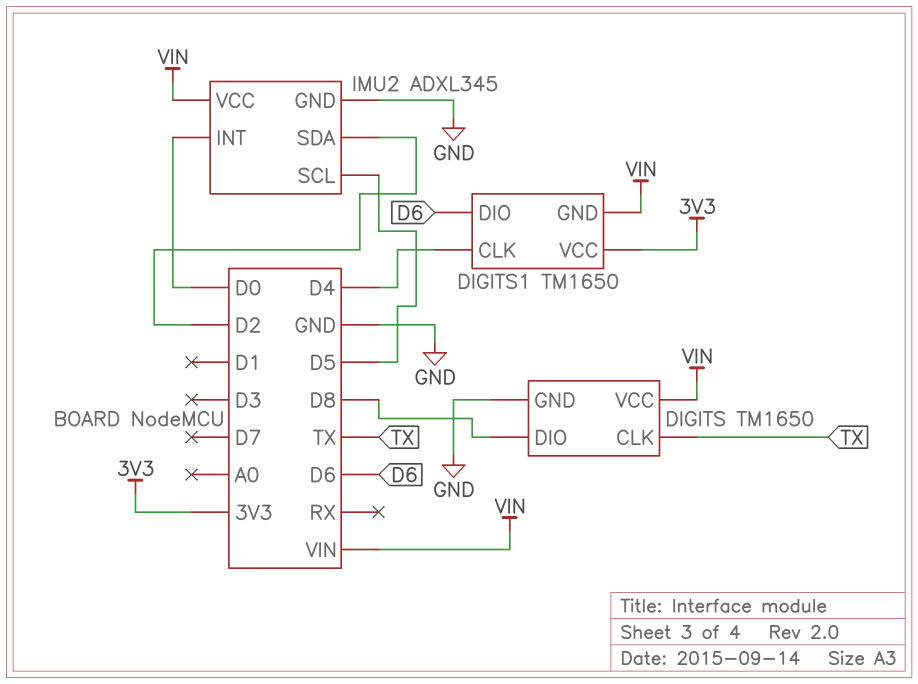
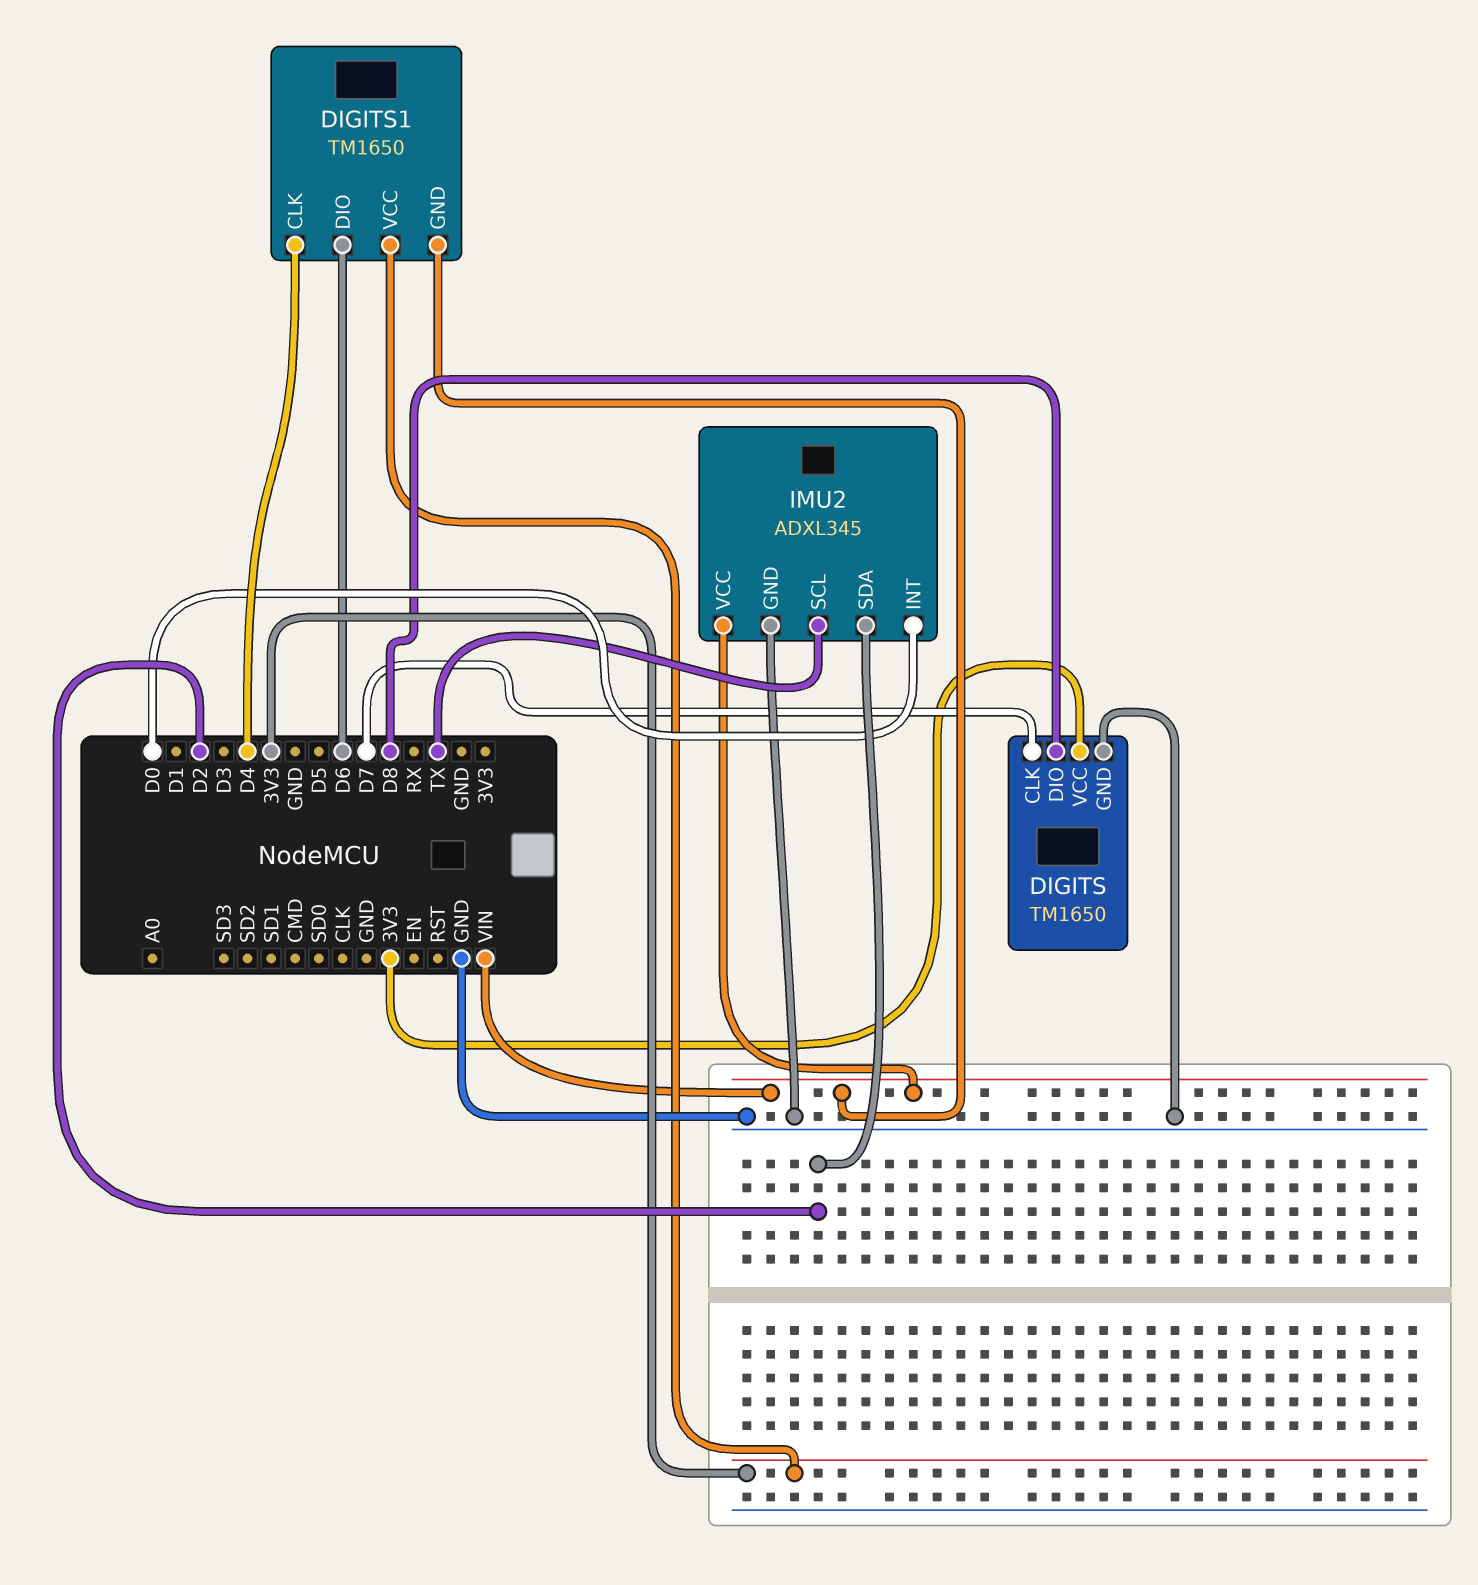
DIGITS pin CLK: TX -> D7
DIGITS pin VCC: VIN -> 3V3
IMU2 pin SCL: D5 -> TX

